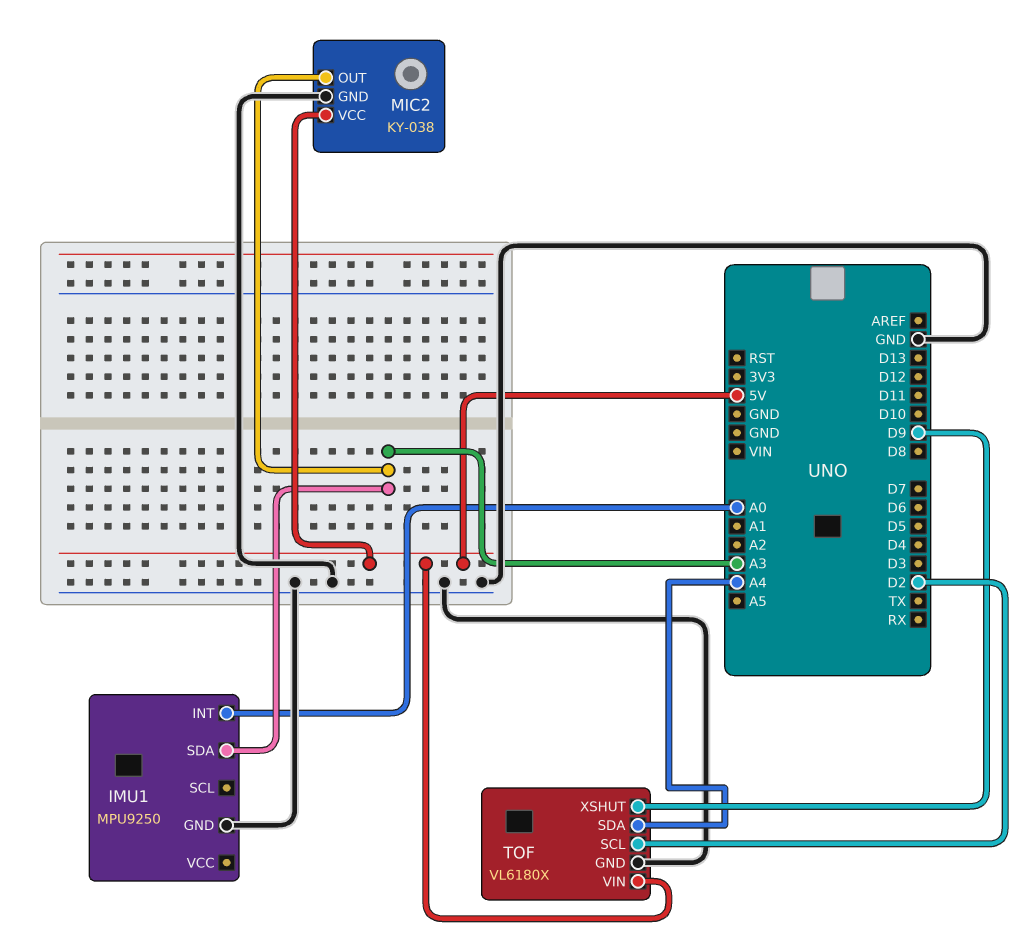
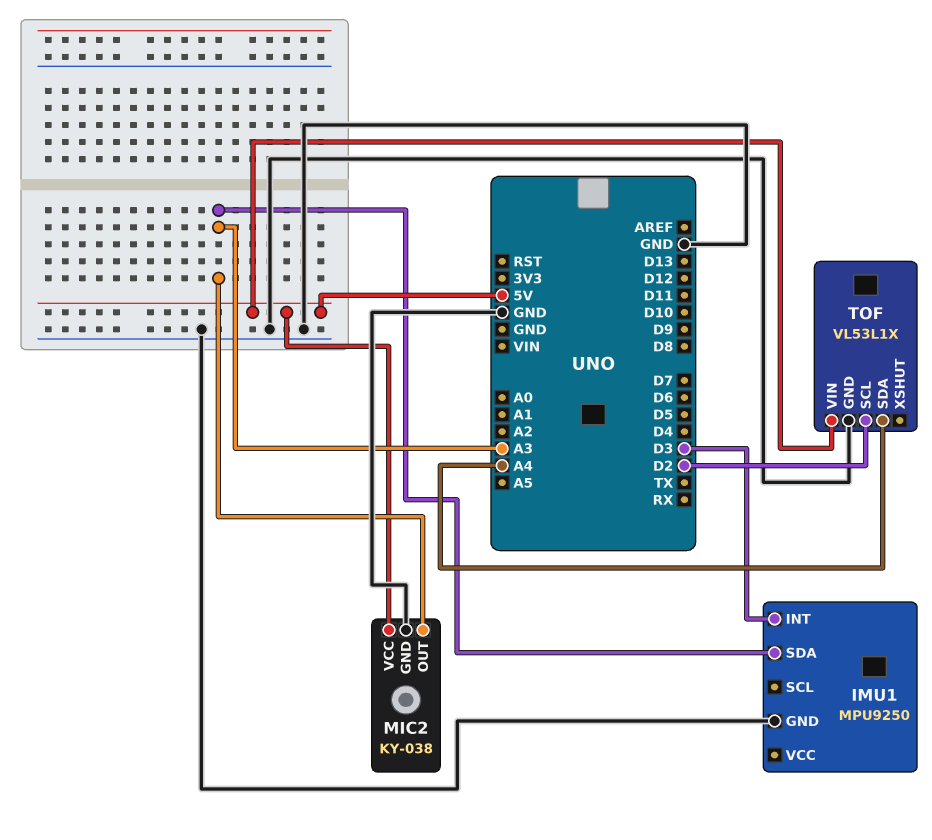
IMU1 pin INT: A0 -> D3
TOF: VL6180X -> VL53L1X
TOF pin XSHUT: D9 -> none

